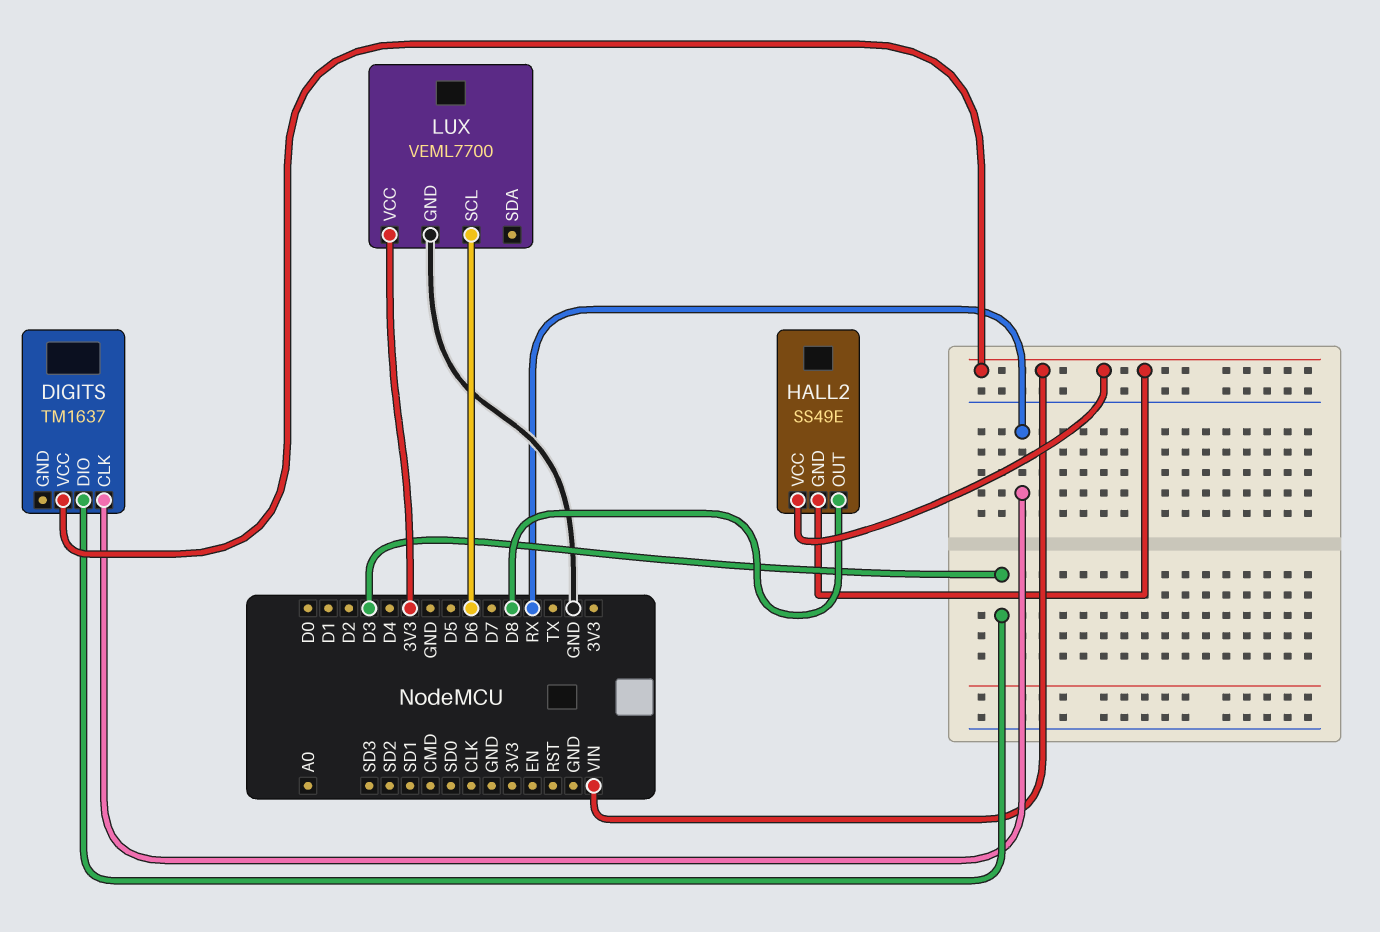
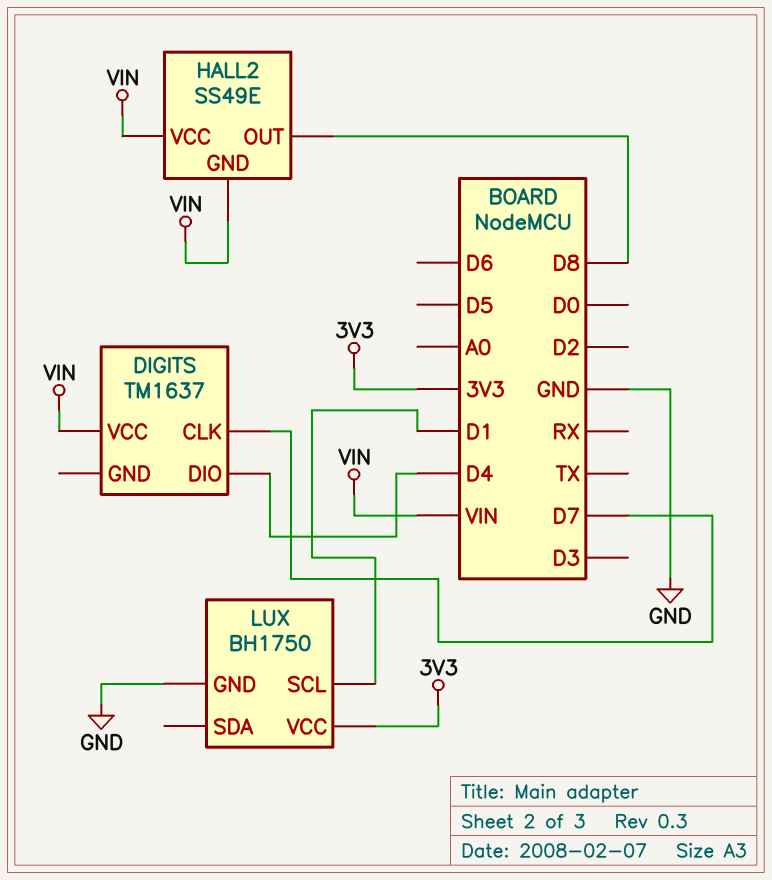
DIGITS pin CLK: RX -> D7
DIGITS pin DIO: D3 -> D4
LUX: VEML7700 -> BH1750
LUX pin SCL: D6 -> D1

